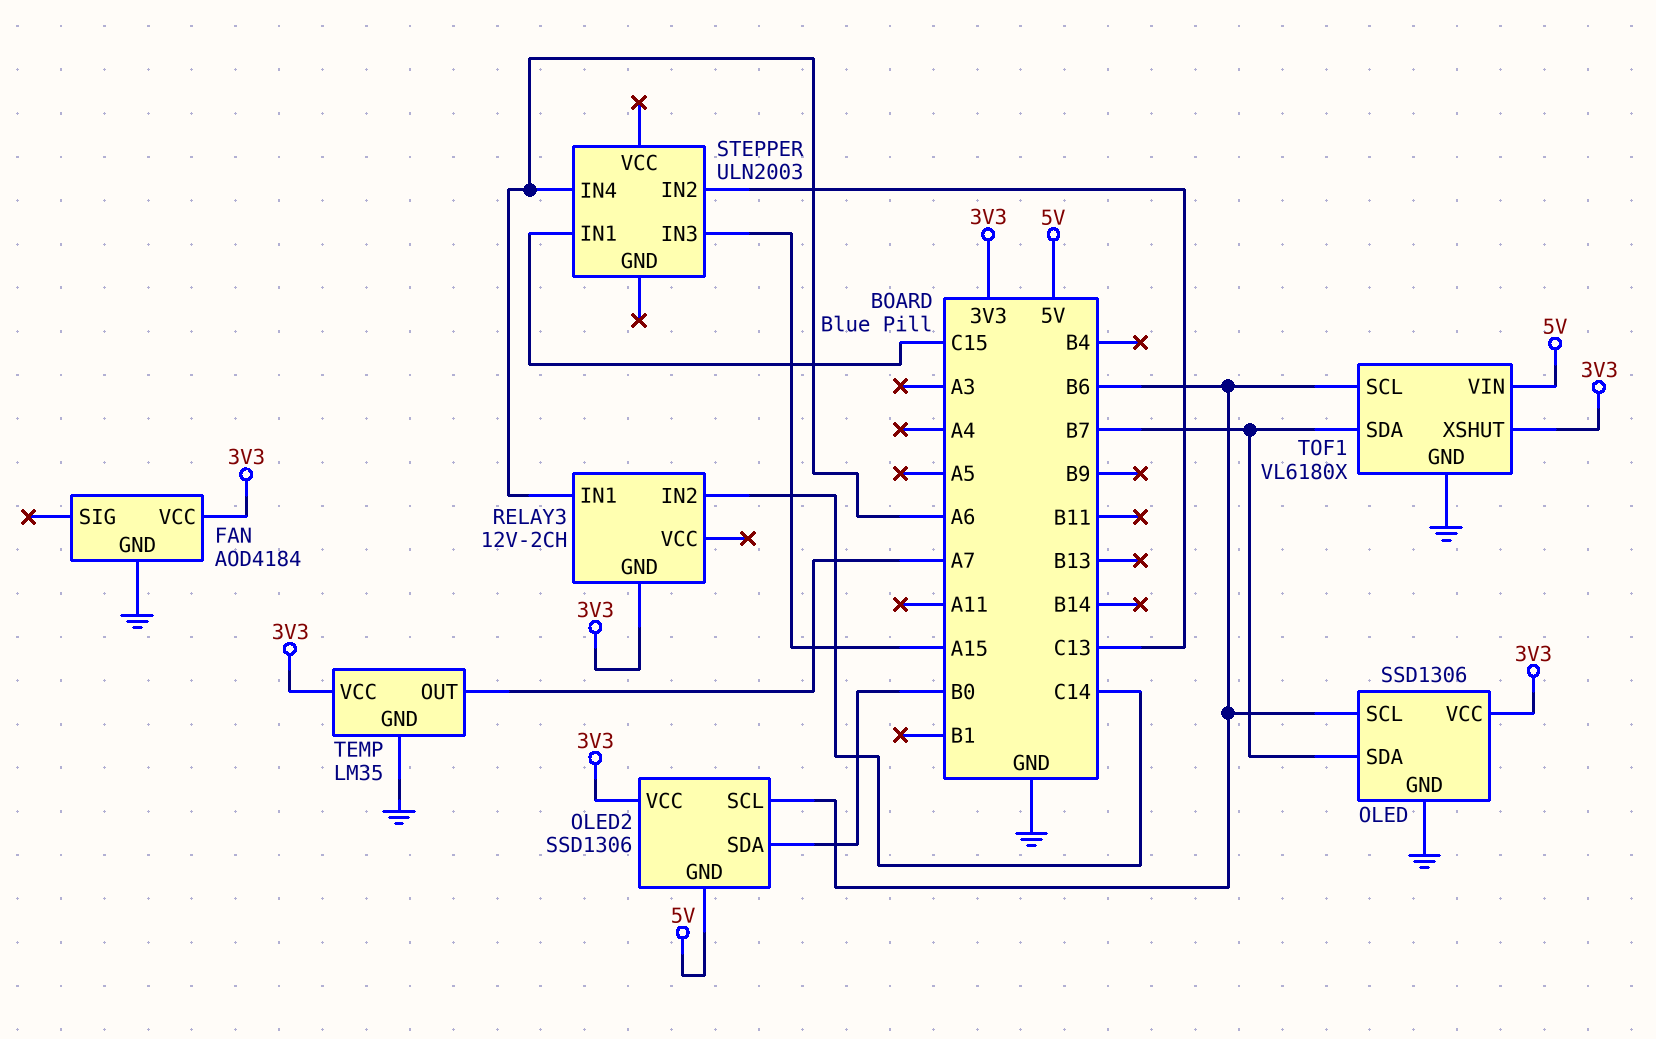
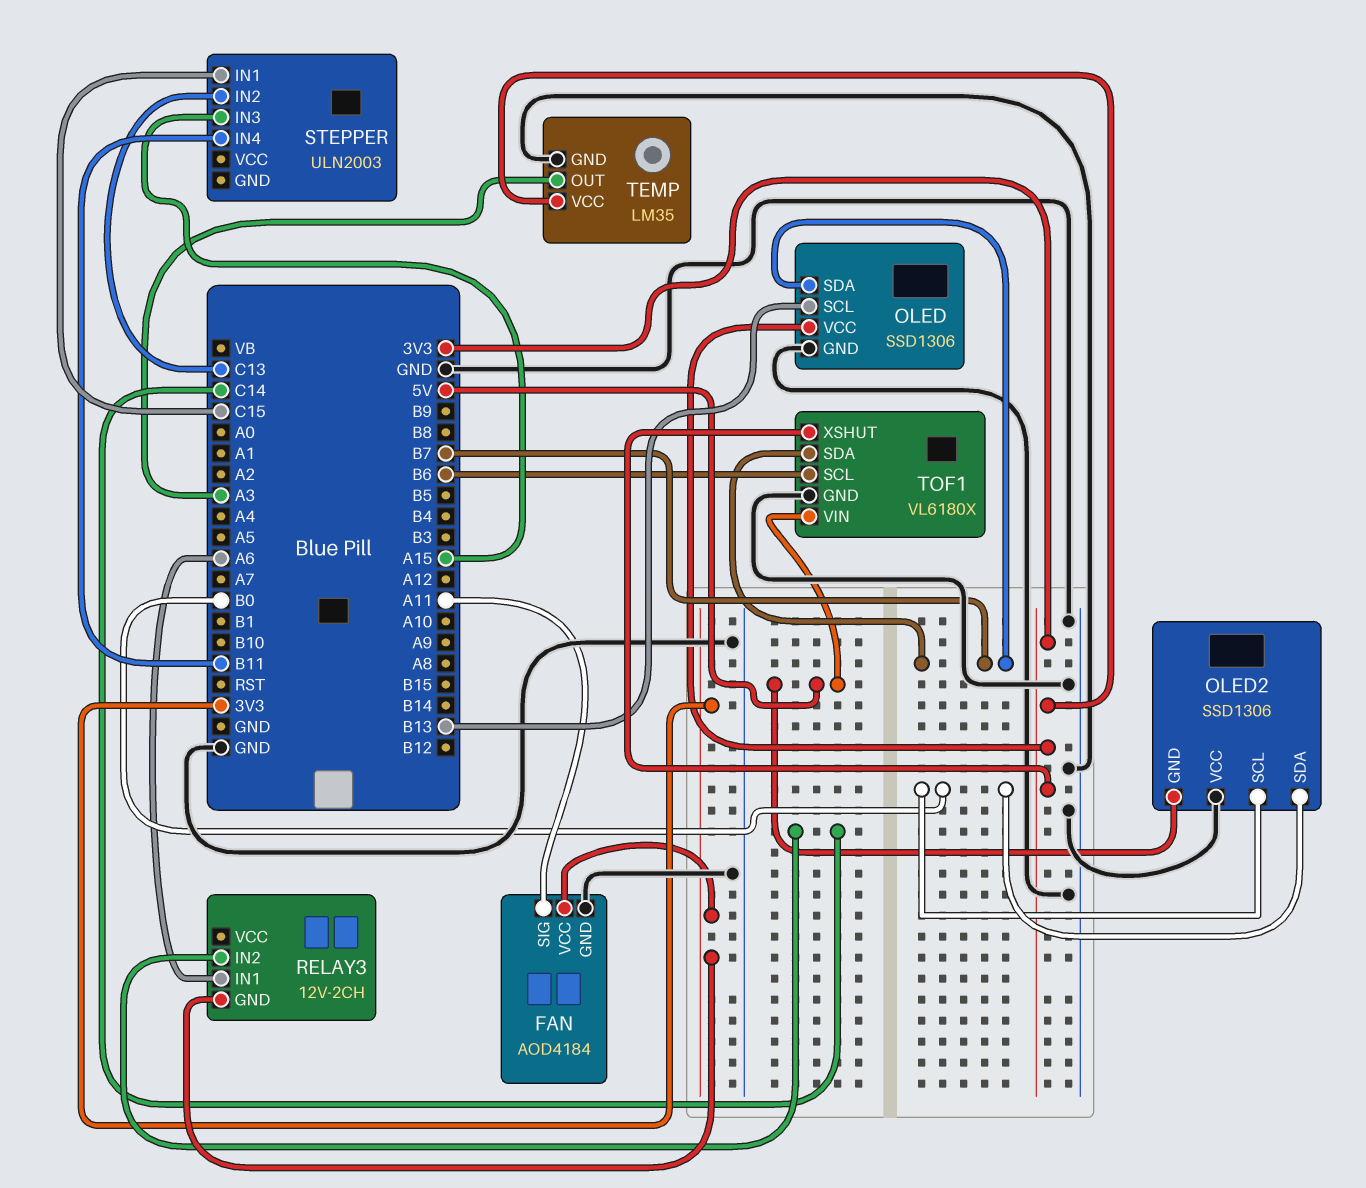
FAN pin SIG: none -> A11
OLED pin SCL: B6 -> B13
OLED2 pin SCL: B6 -> B0
OLED2 pin VCC: 3V3 -> GND
STEPPER pin IN4: A6 -> B11
TEMP pin OUT: A7 -> A3

